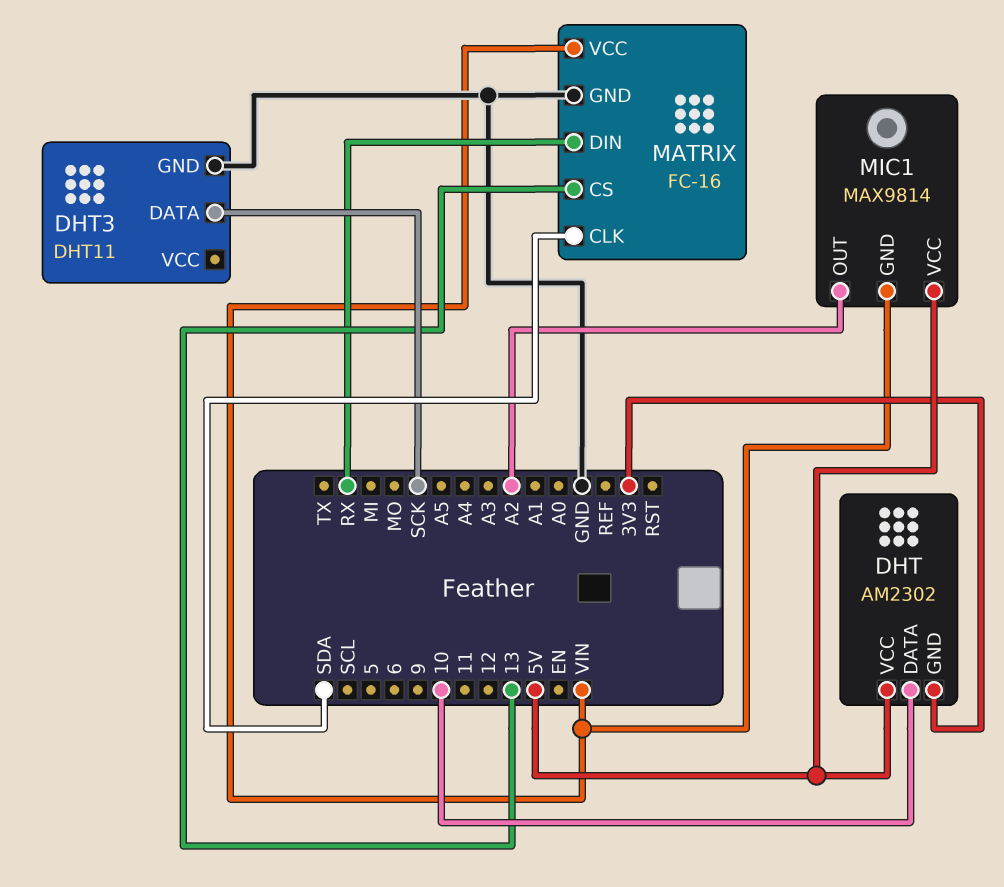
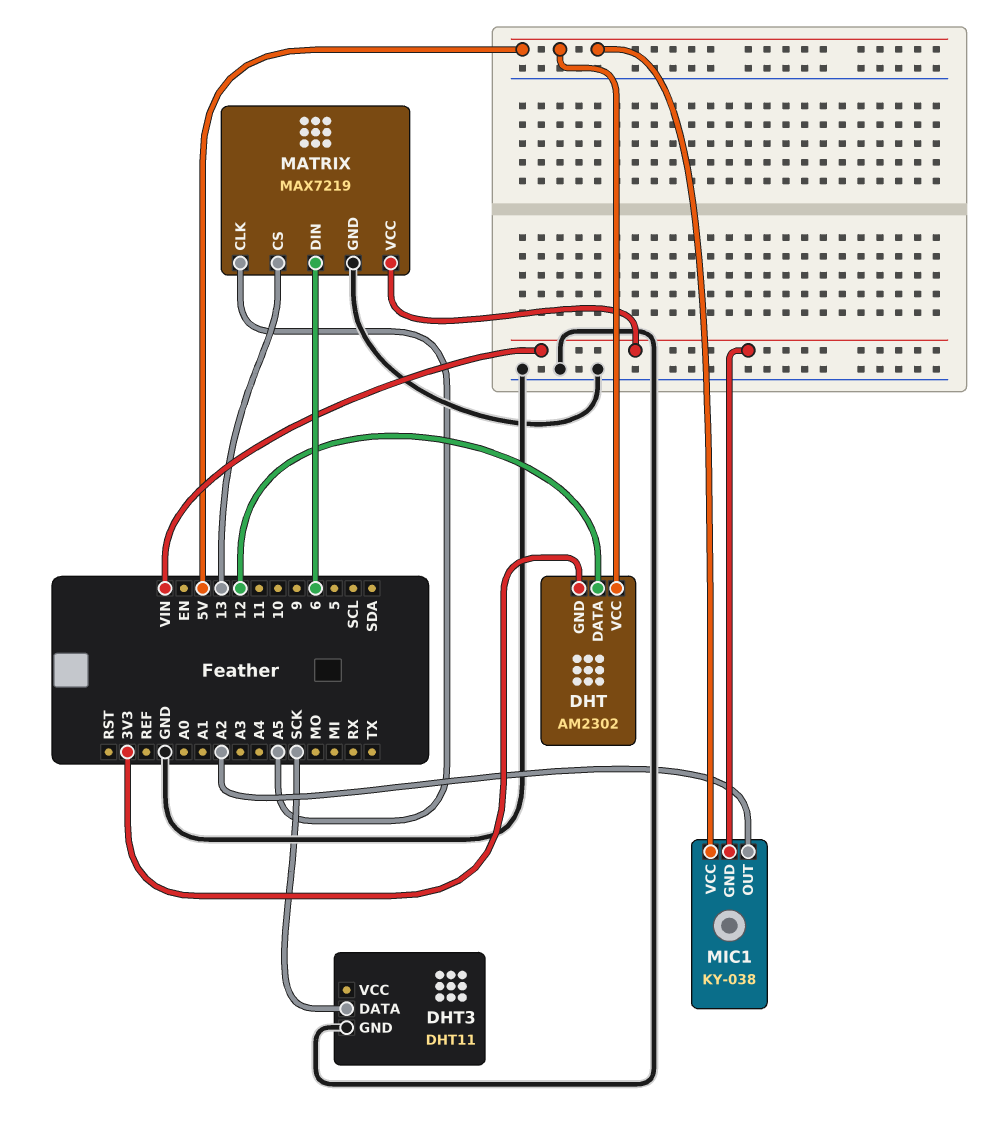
DHT pin DATA: 10 -> 12
MATRIX: FC-16 -> MAX7219
MATRIX pin CLK: SDA -> A5
MATRIX pin DIN: RX -> 6
MIC1: MAX9814 -> KY-038

